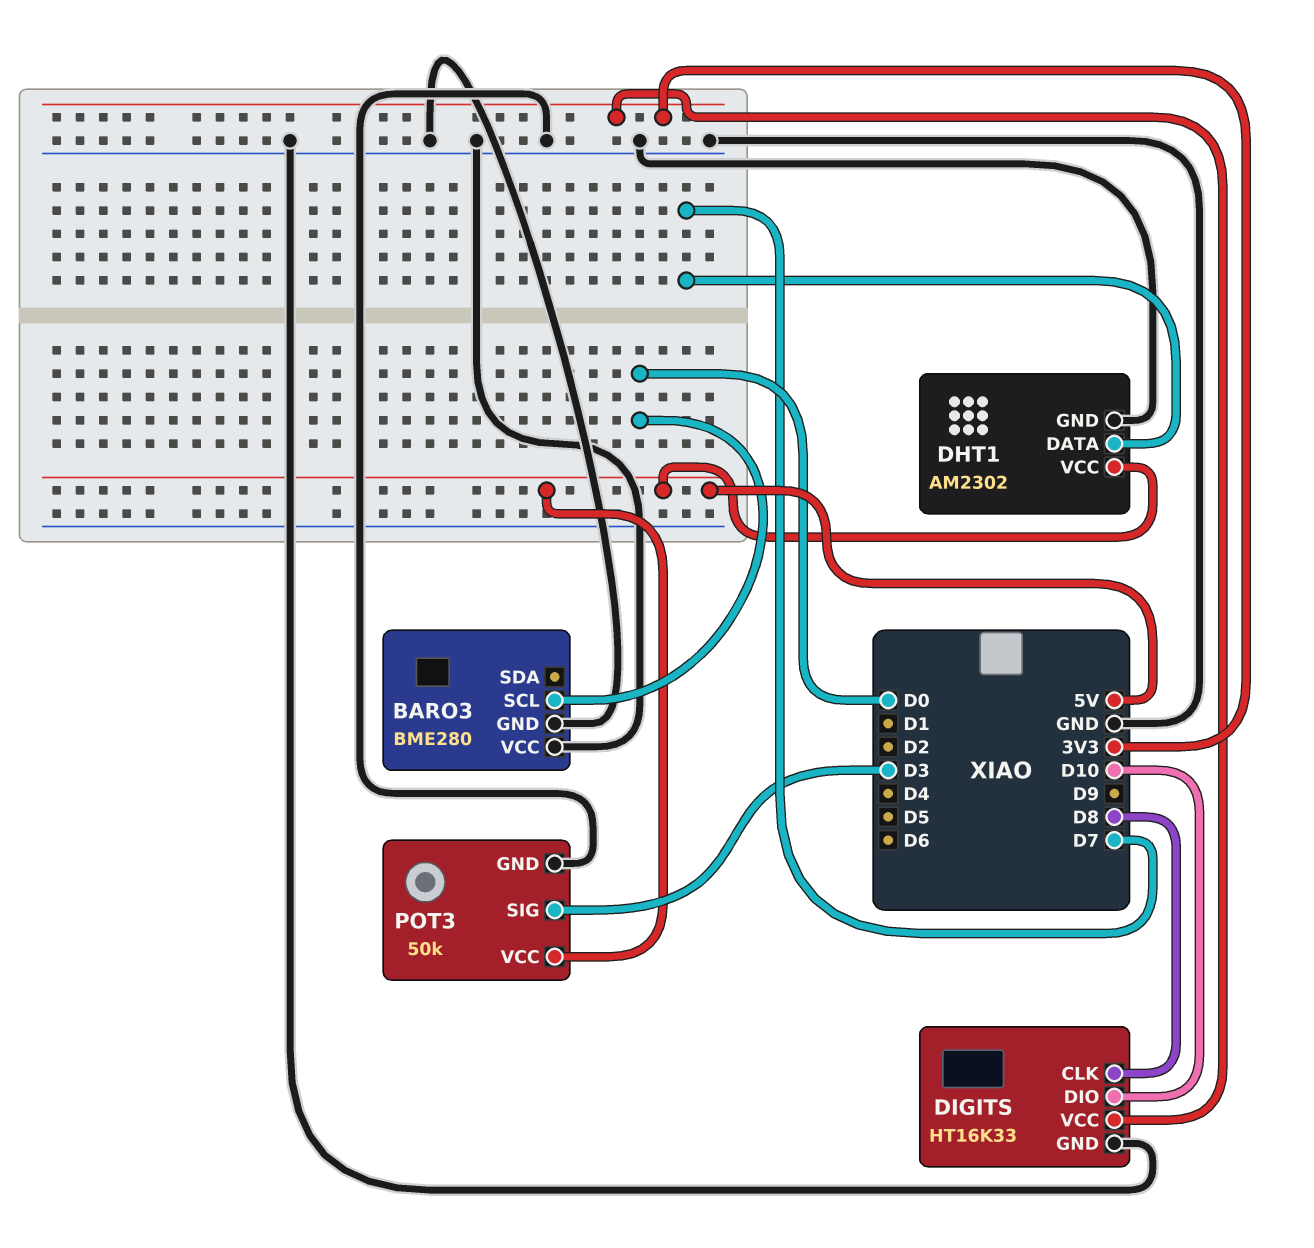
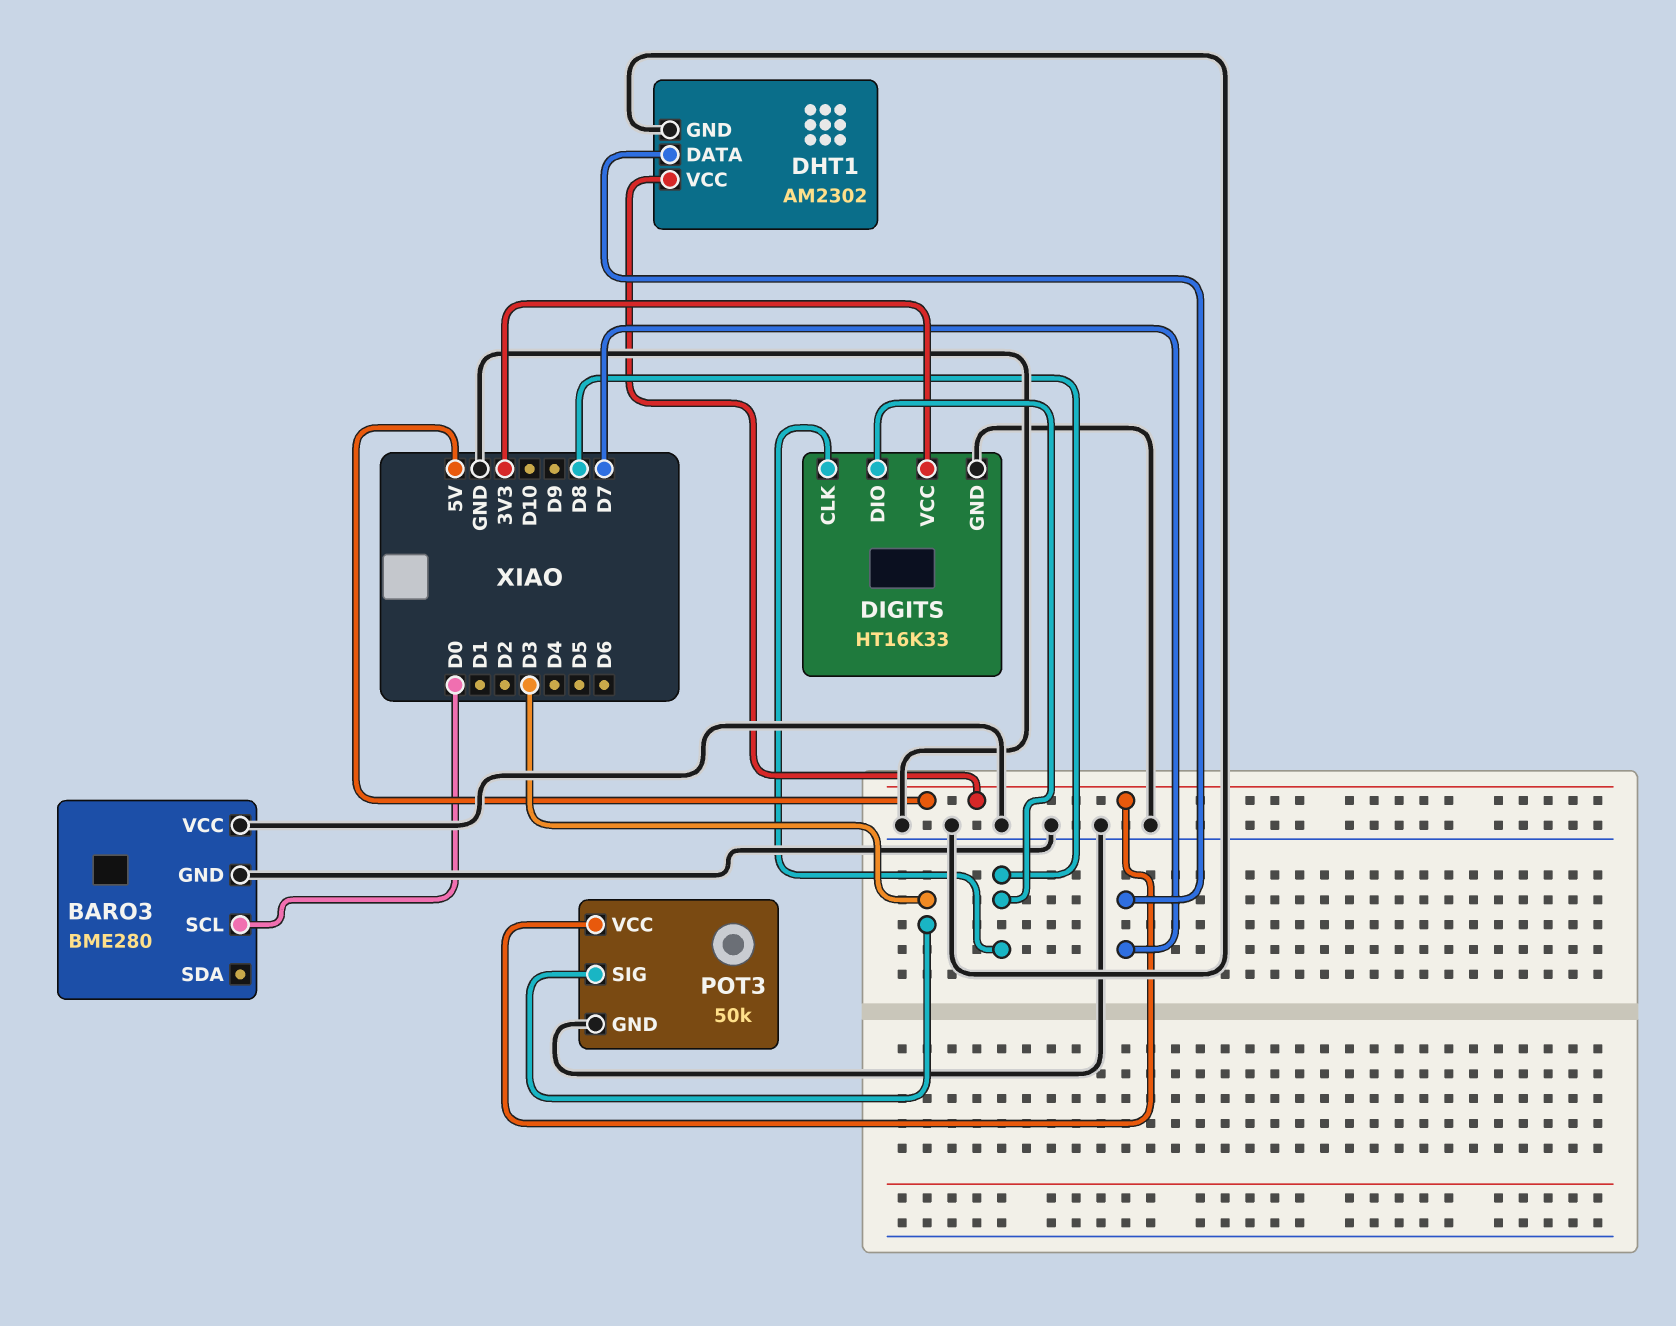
DIGITS pin DIO: D10 -> D8

